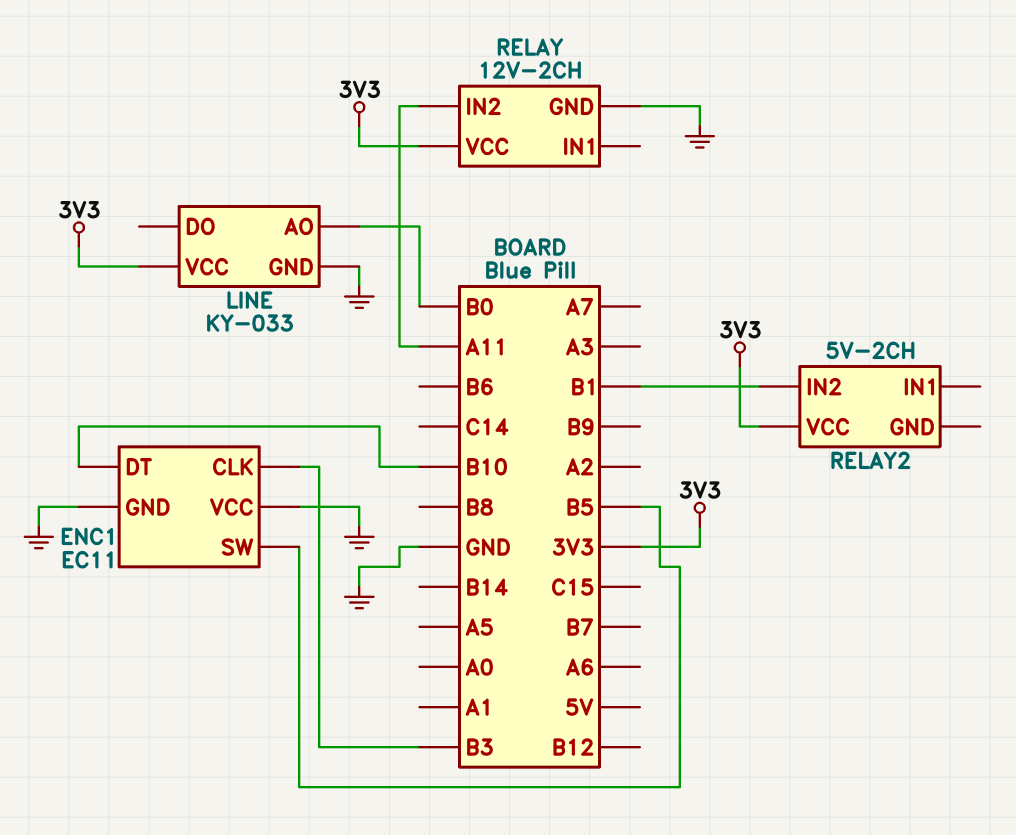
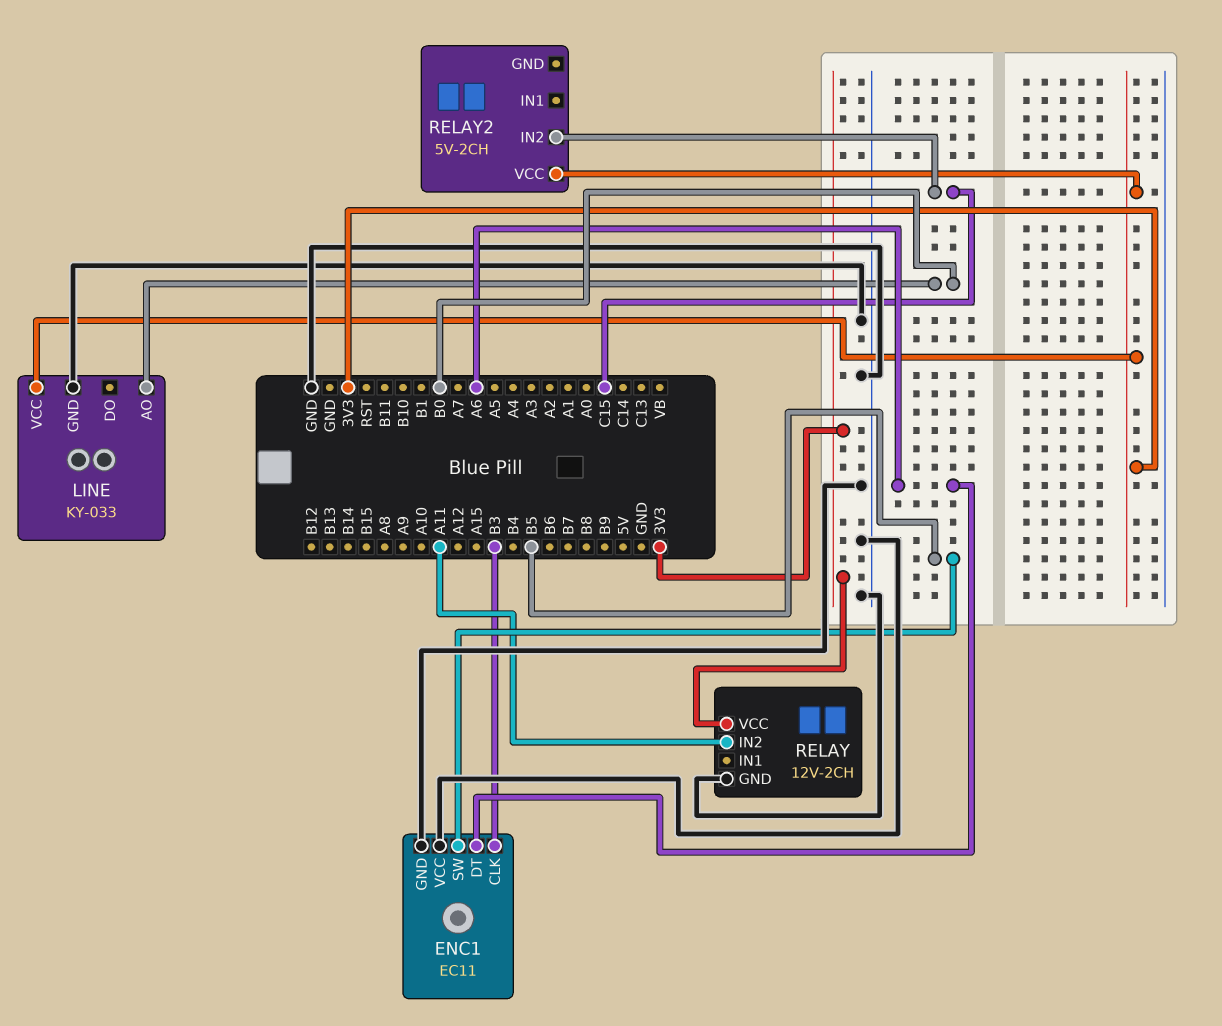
ENC1 pin DT: B10 -> A6
RELAY2 pin IN2: B1 -> C15

